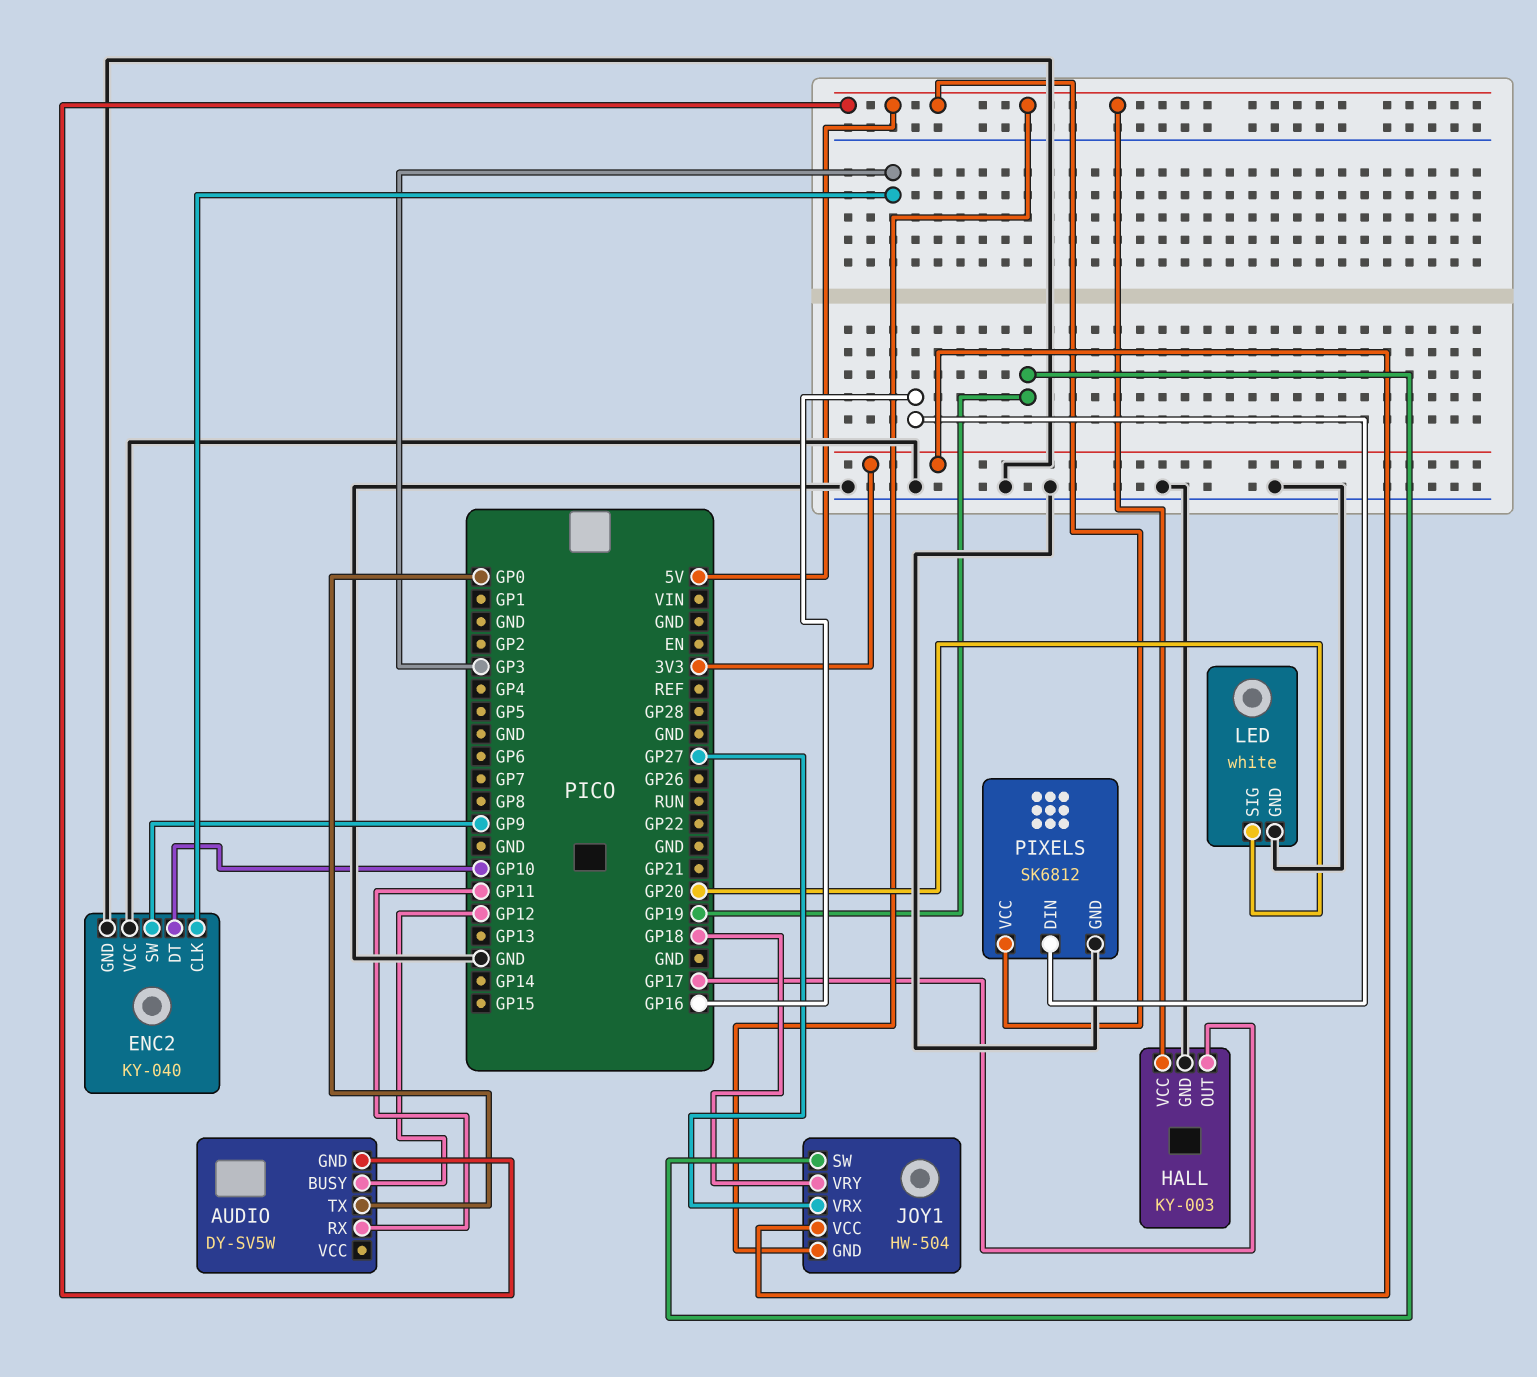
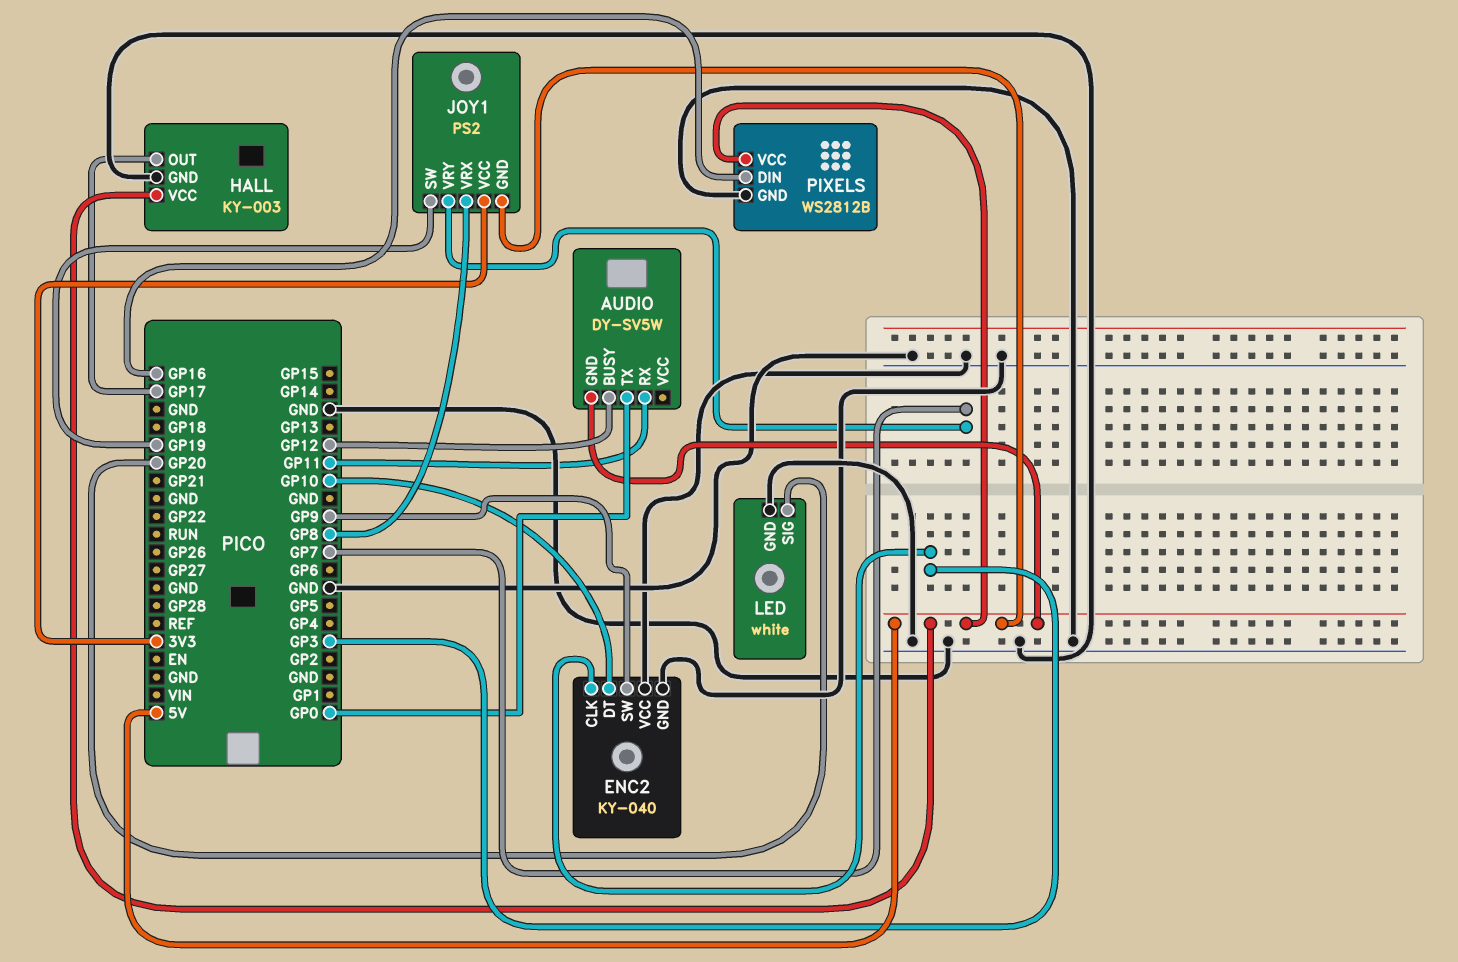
JOY1: HW-504 -> PS2
JOY1 pin VRX: GP27 -> GP8
JOY1 pin VRY: GP18 -> GP7
PIXELS: SK6812 -> WS2812B

